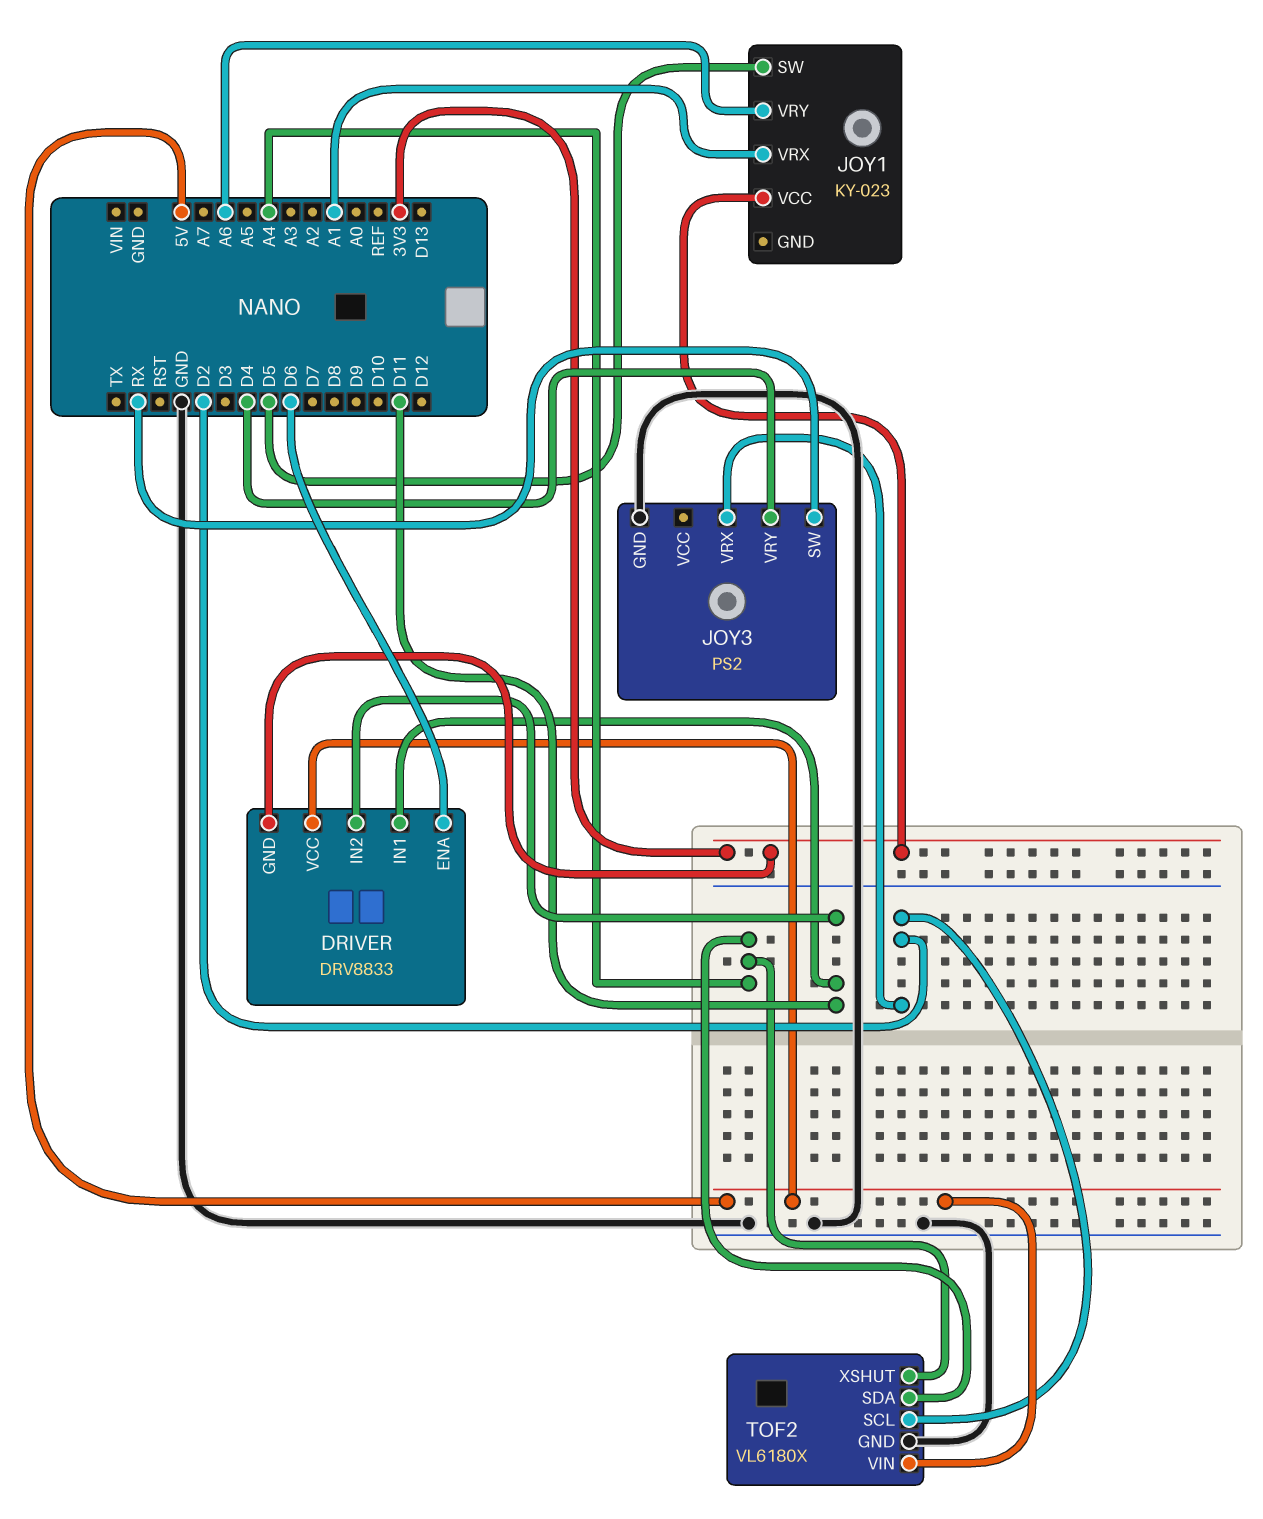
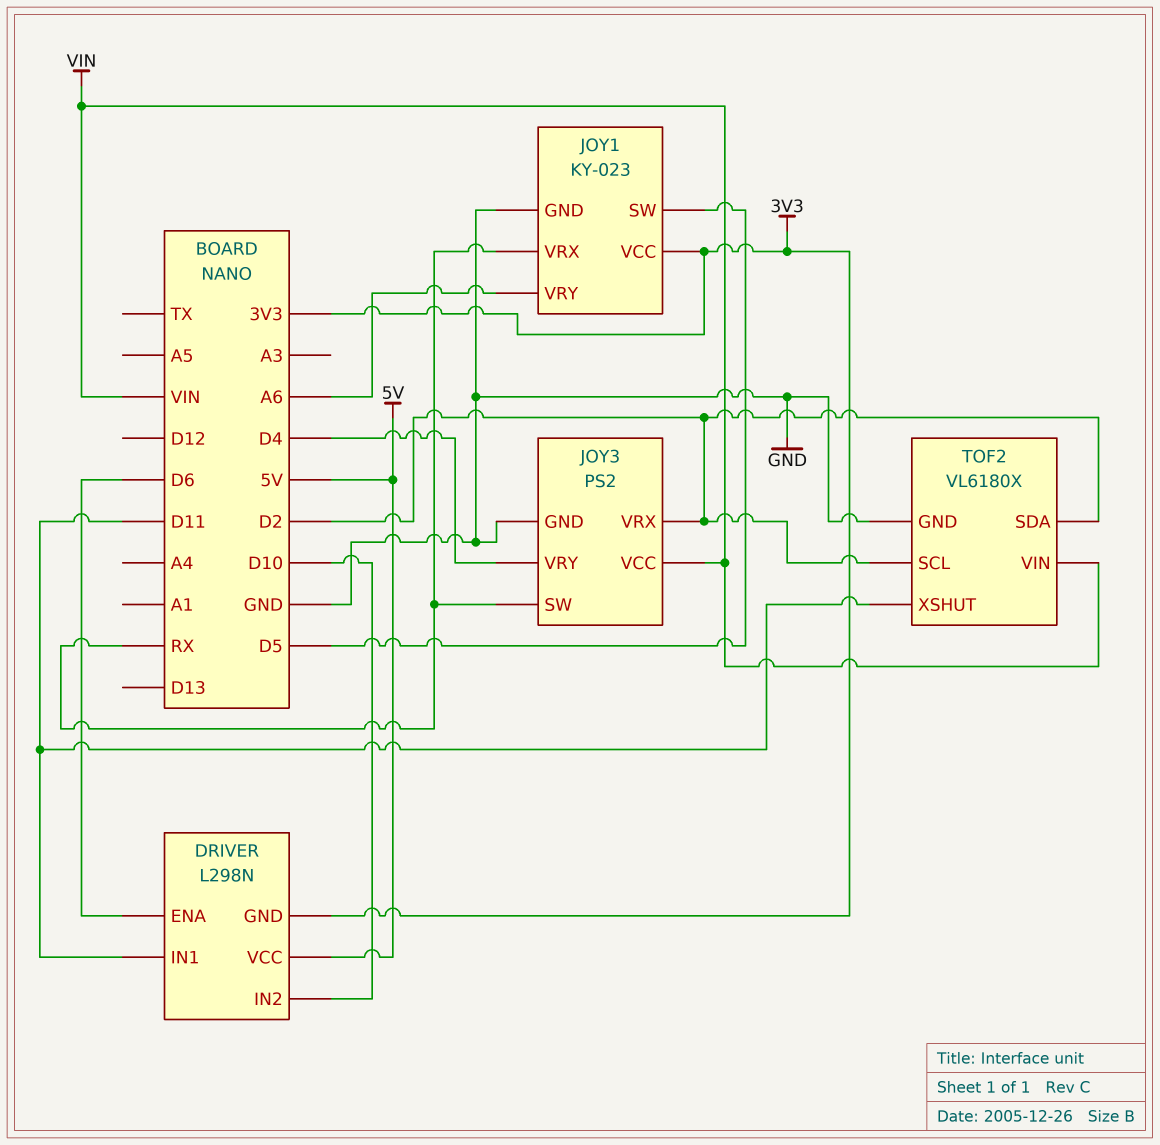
DRIVER: DRV8833 -> L298N
DRIVER pin IN2: D11 -> D10
JOY1 pin GND: none -> GND
JOY1 pin VRX: A1 -> RX
JOY3 pin VCC: none -> VIN
TOF2 pin SDA: A4 -> D2
TOF2 pin VIN: 5V -> VIN
TOF2 pin XSHUT: A4 -> D11

